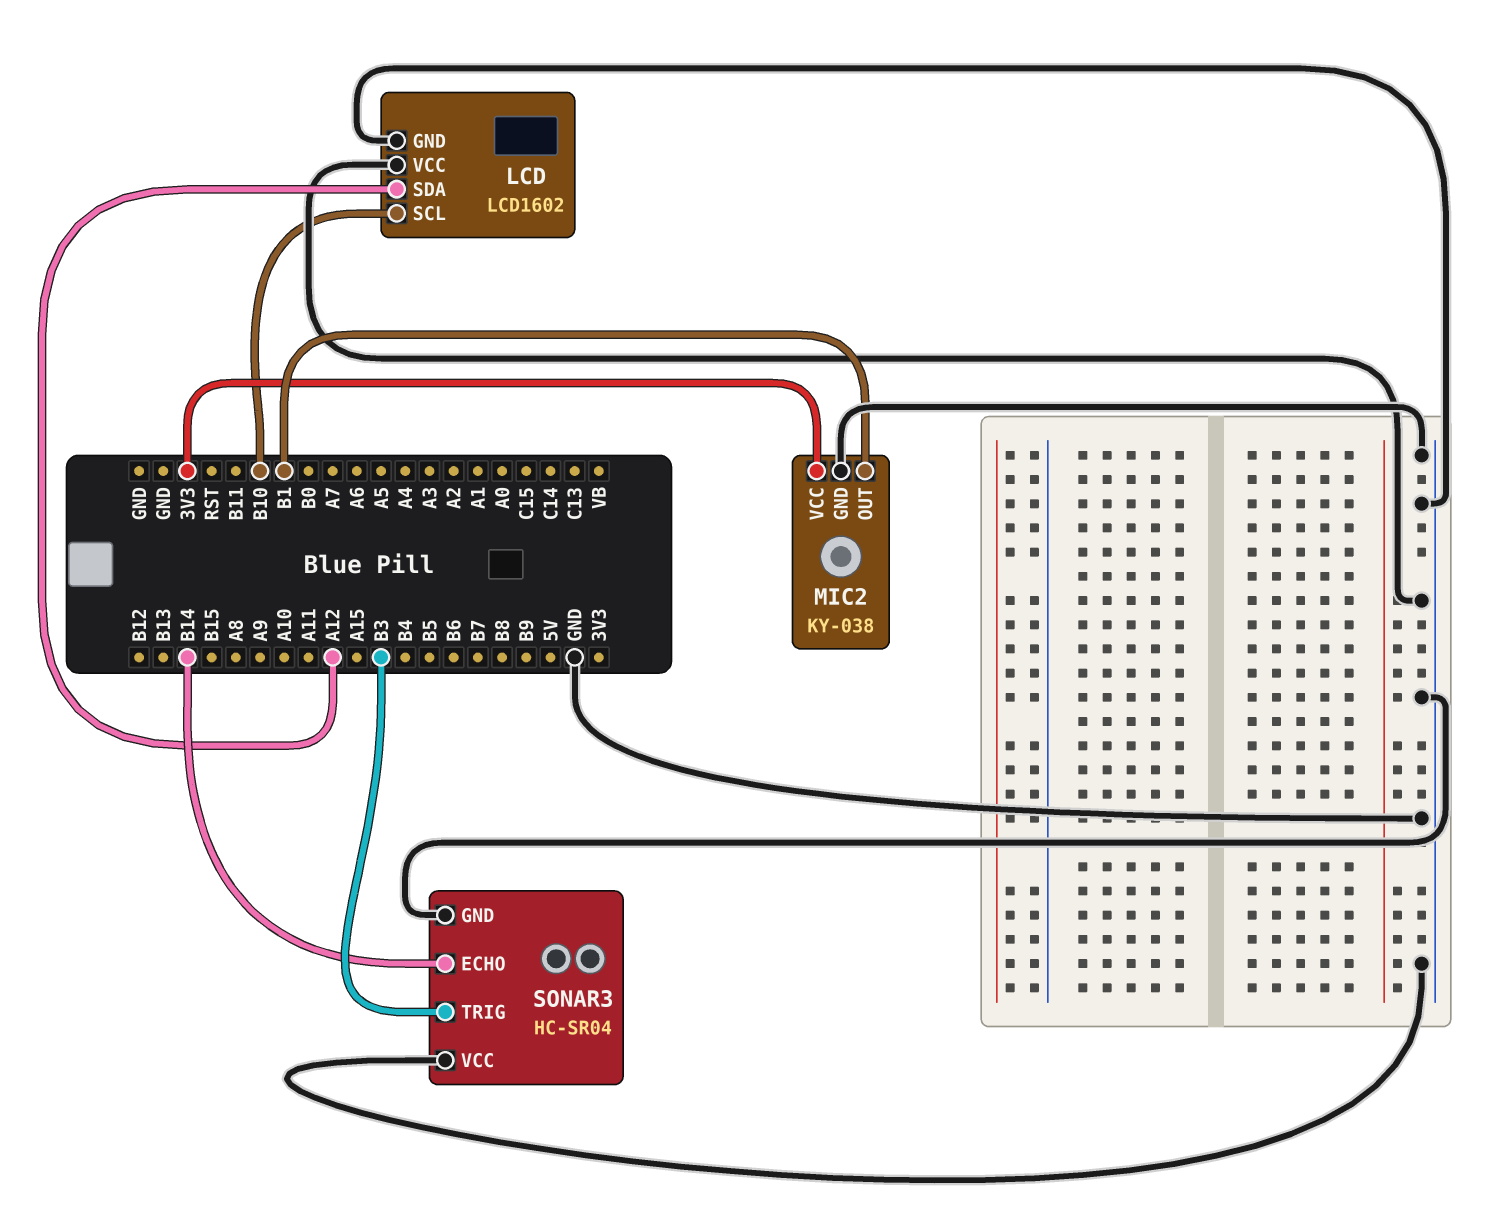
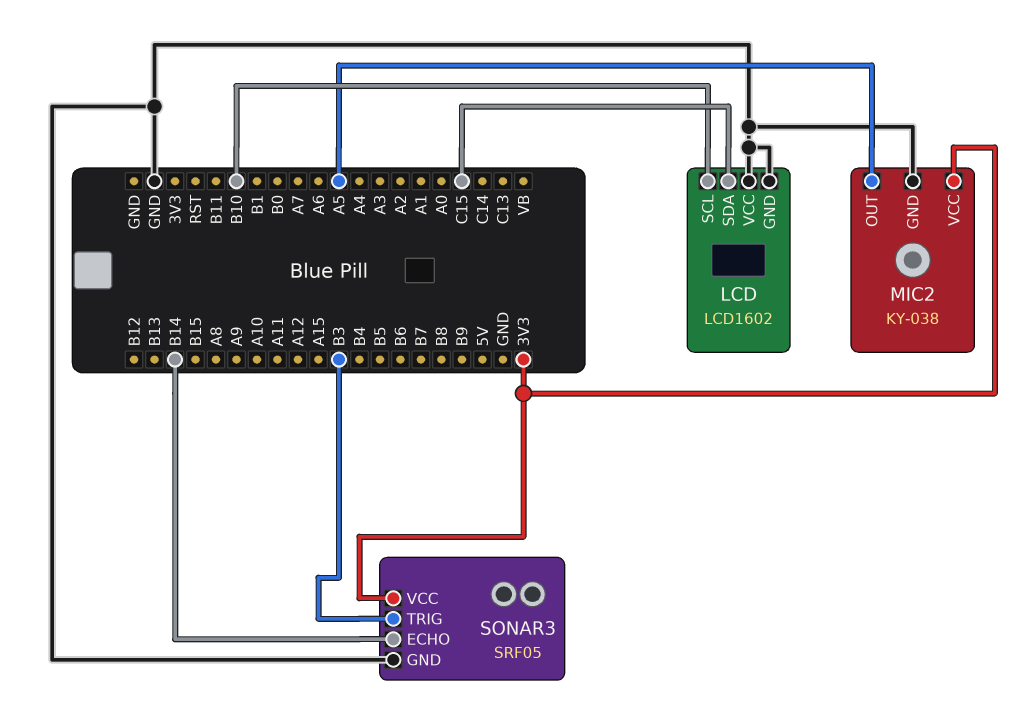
LCD pin SDA: A12 -> C15
MIC2 pin OUT: B1 -> A5
SONAR3: HC-SR04 -> SRF05
SONAR3 pin VCC: GND -> 3V3

